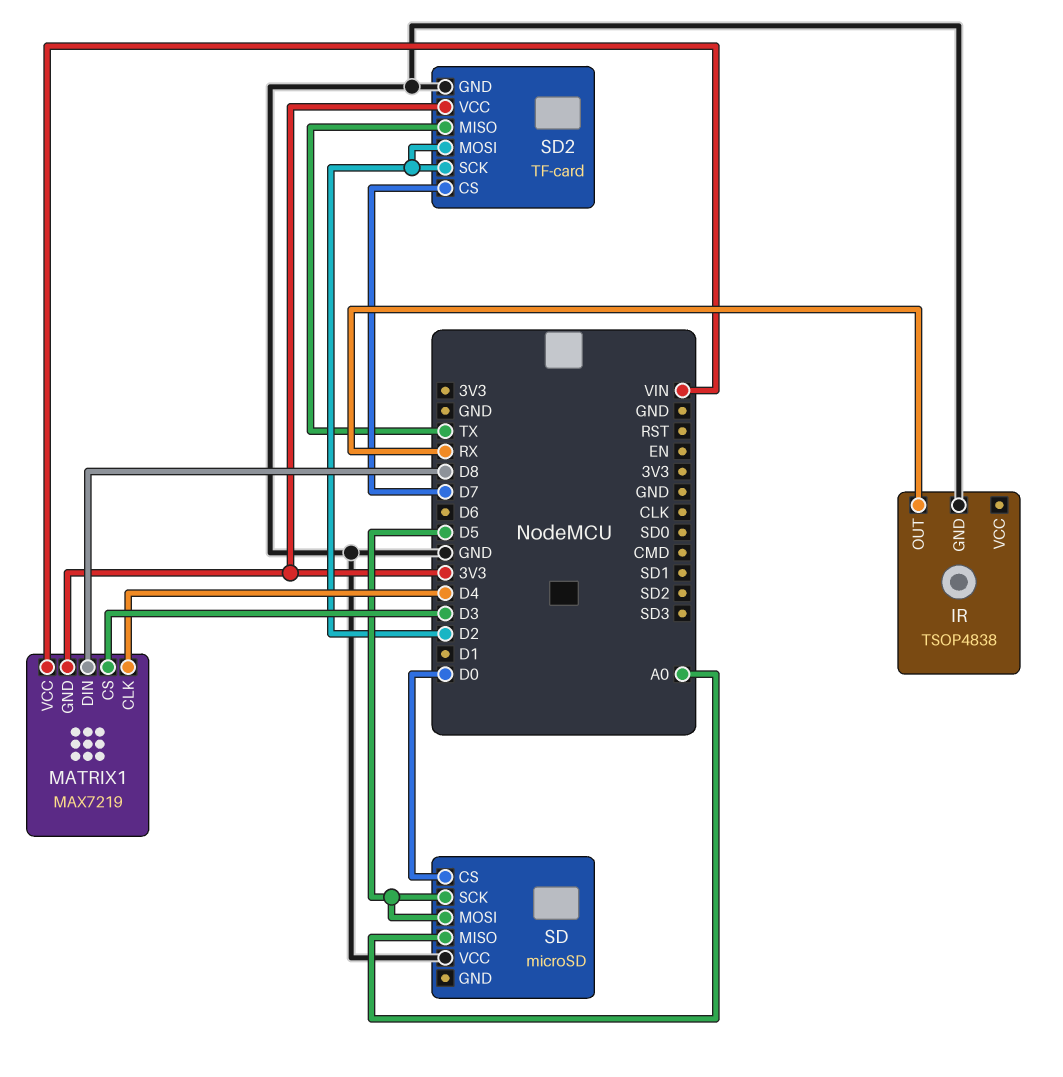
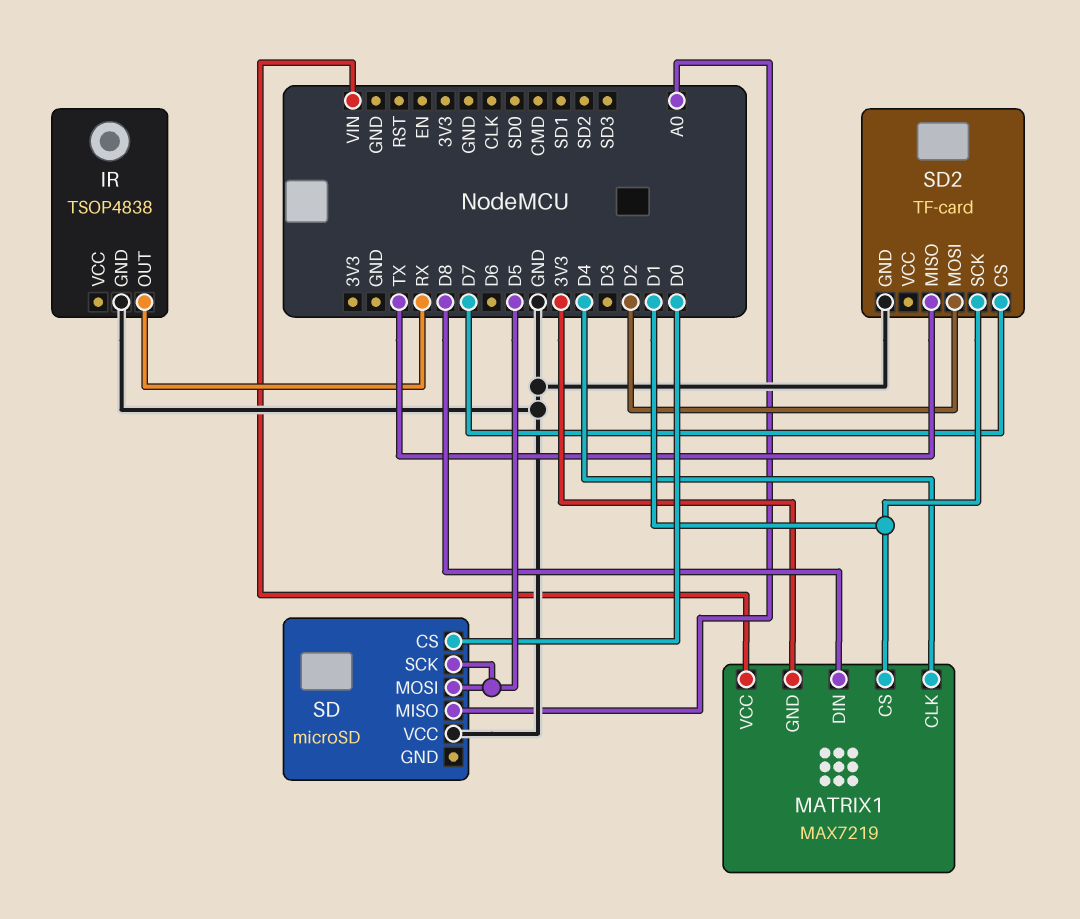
MATRIX1 pin CS: D3 -> D1
SD2 pin SCK: D2 -> D1
SD2 pin VCC: 3V3 -> none

